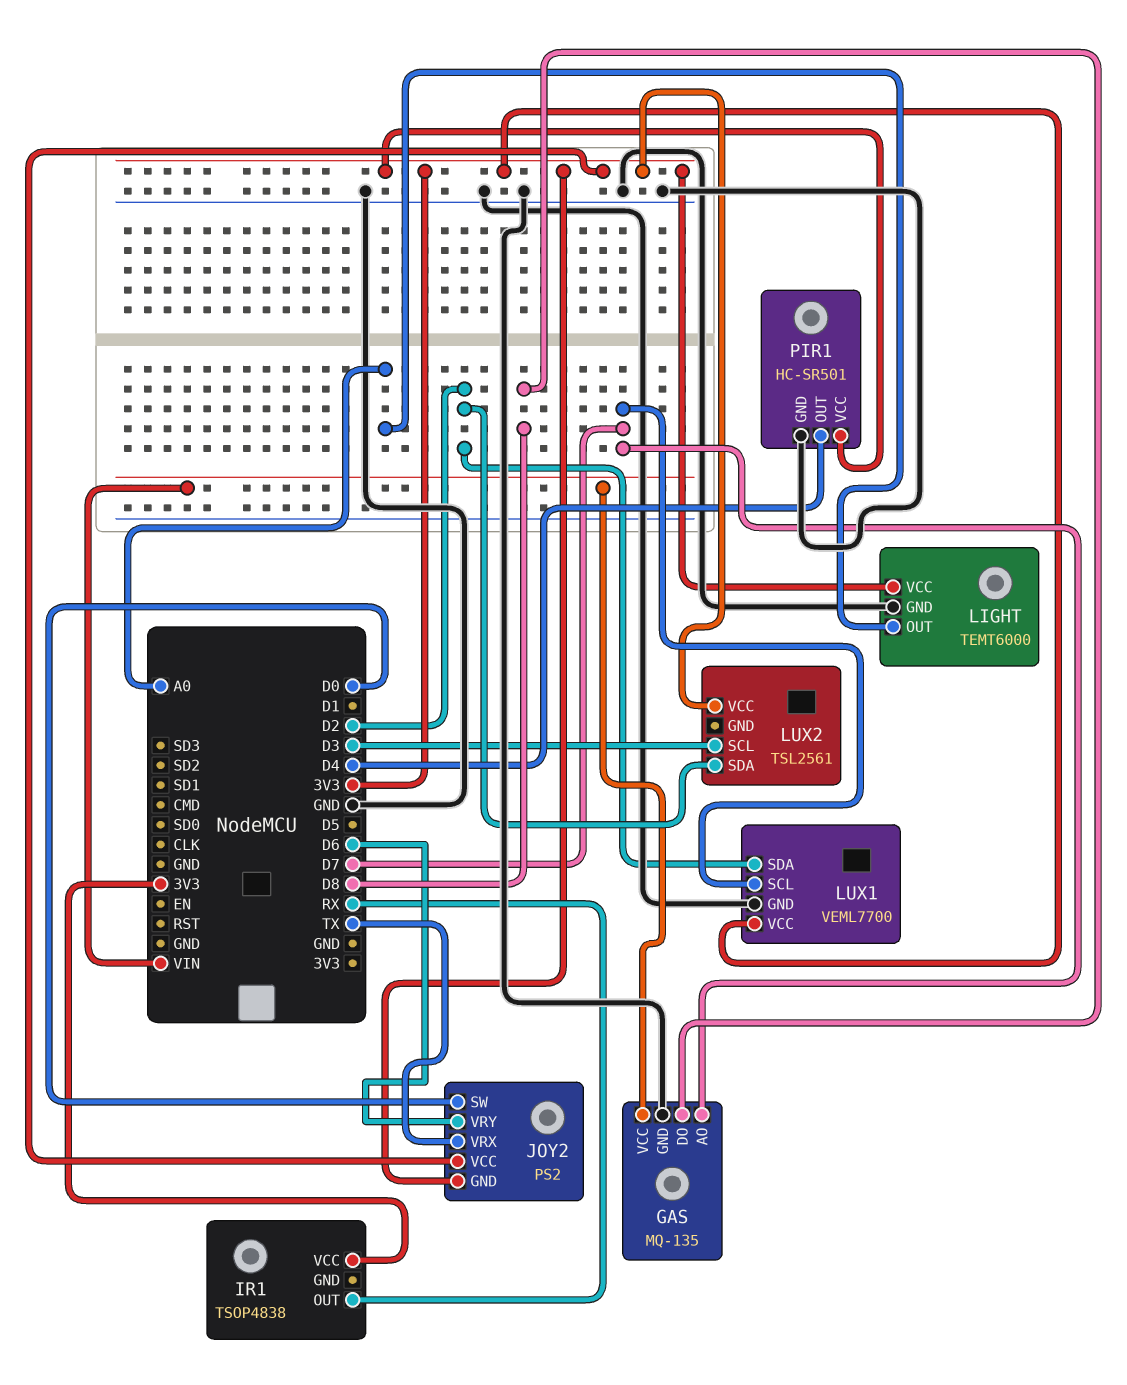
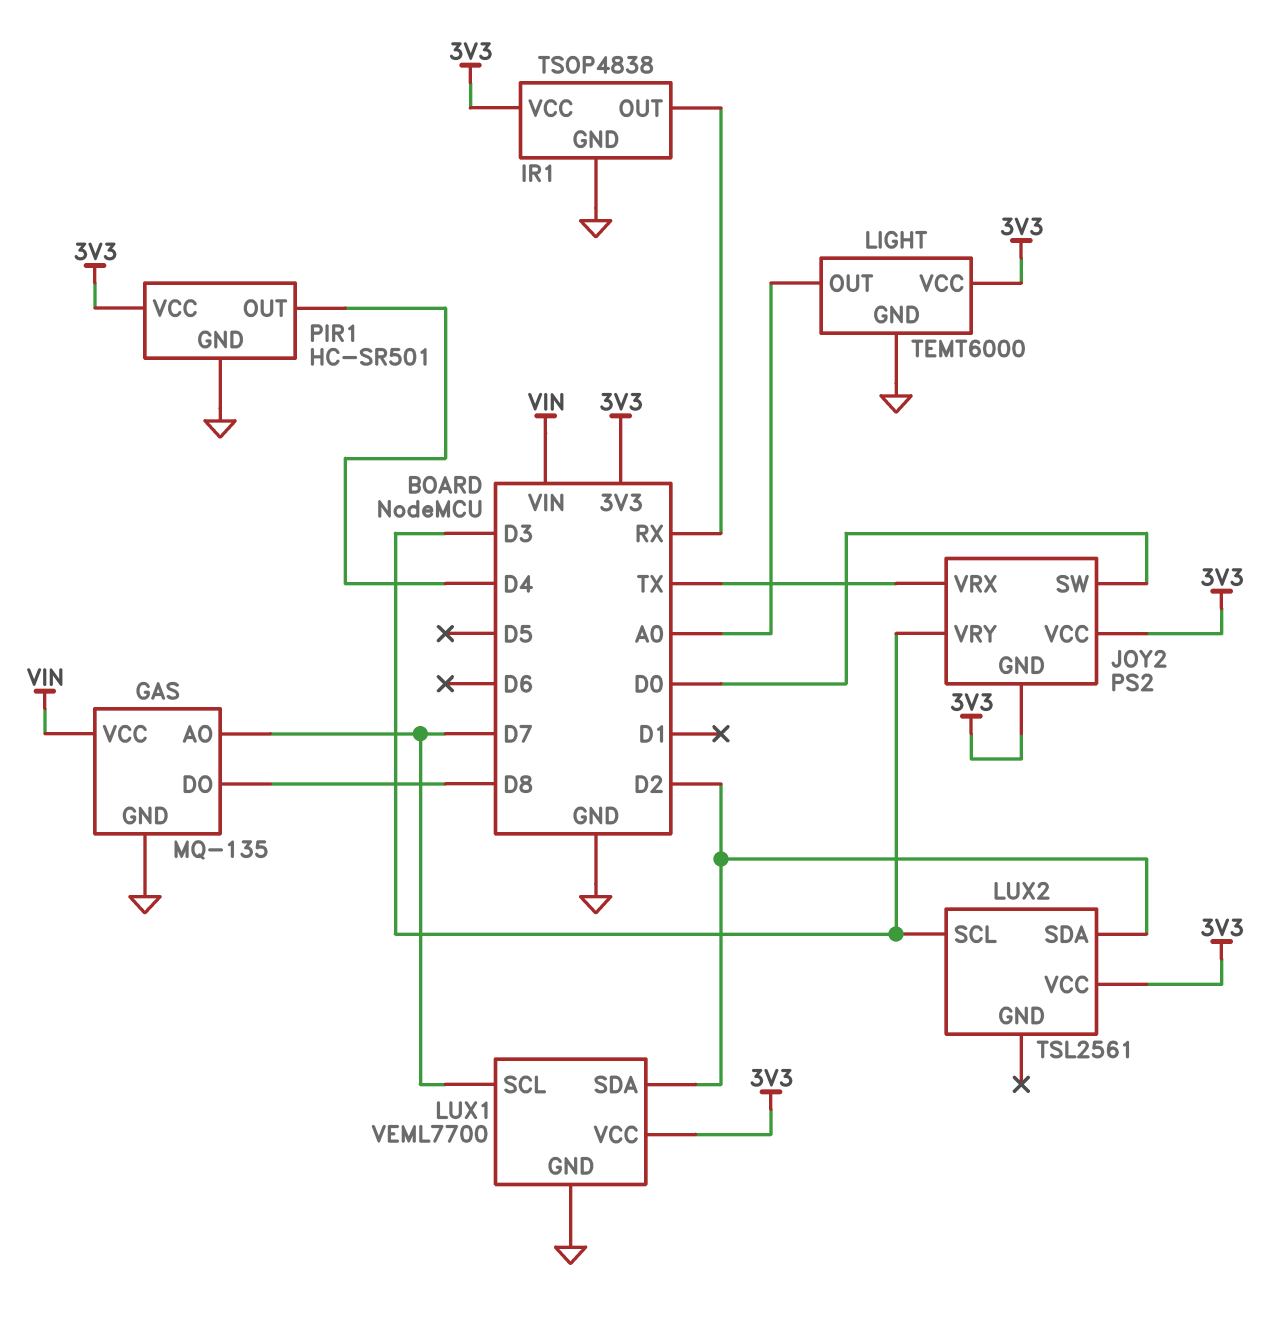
IR1 pin GND: none -> GND
JOY2 pin VRY: D6 -> D3

